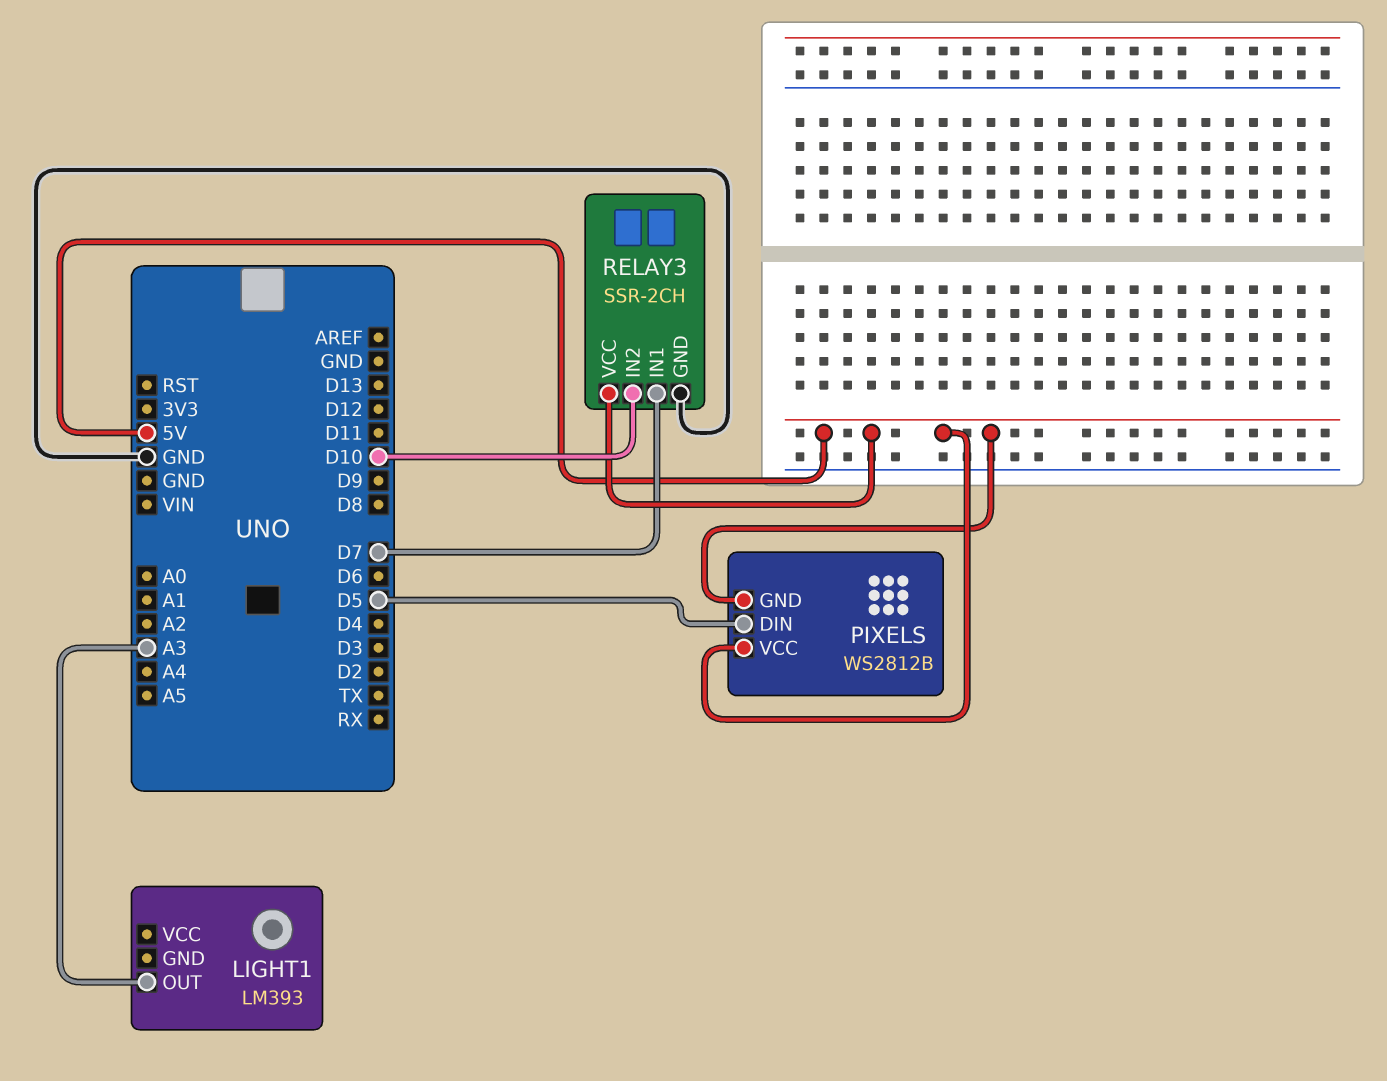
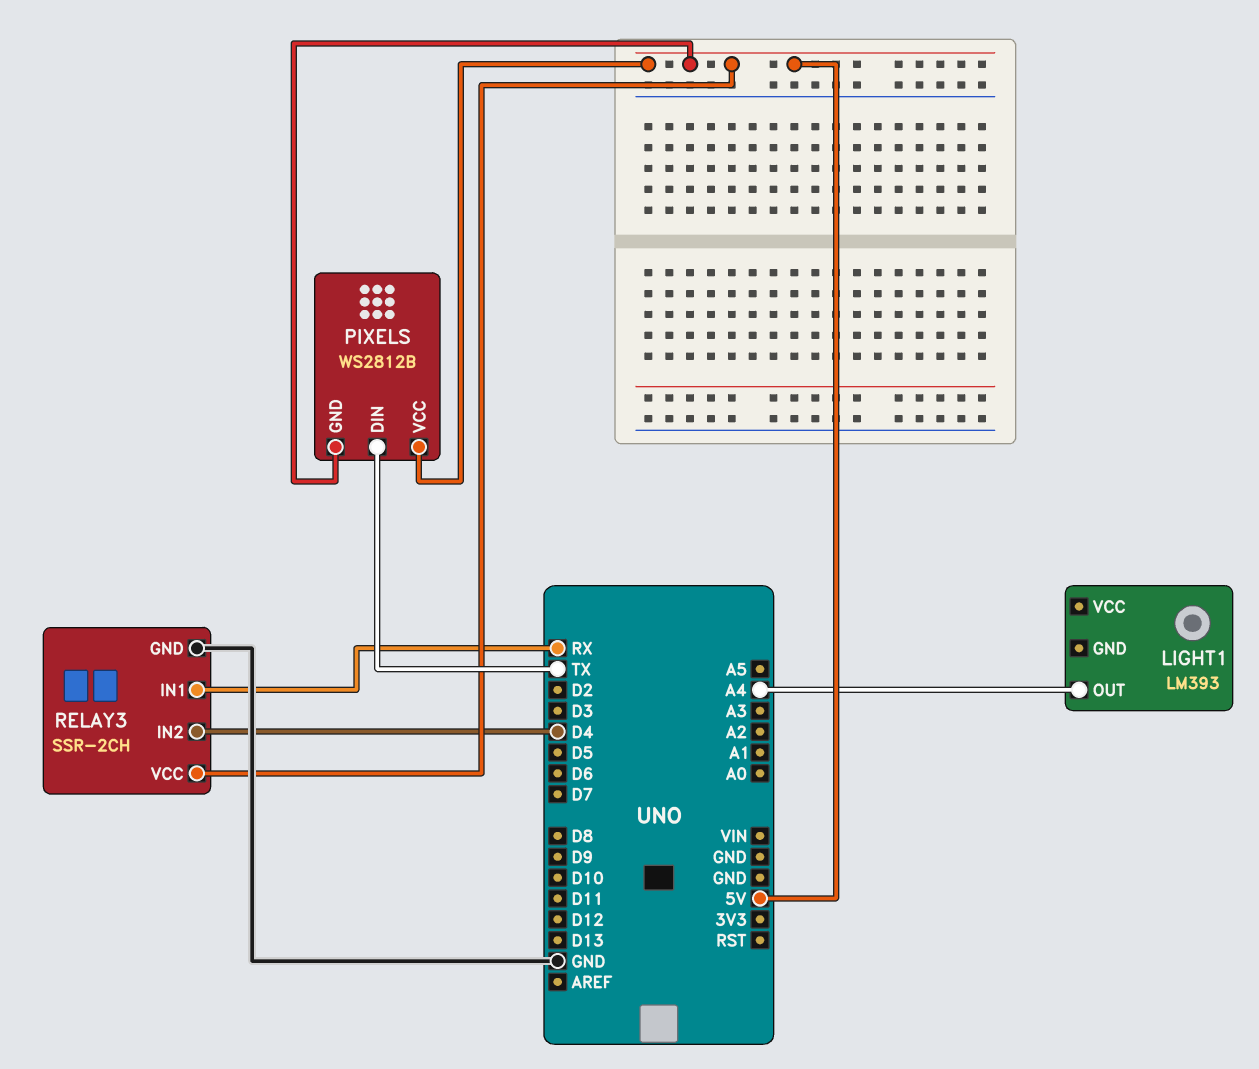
LIGHT1 pin OUT: A3 -> A4
PIXELS pin DIN: D5 -> TX
RELAY3 pin IN1: D7 -> RX
RELAY3 pin IN2: D10 -> D4

